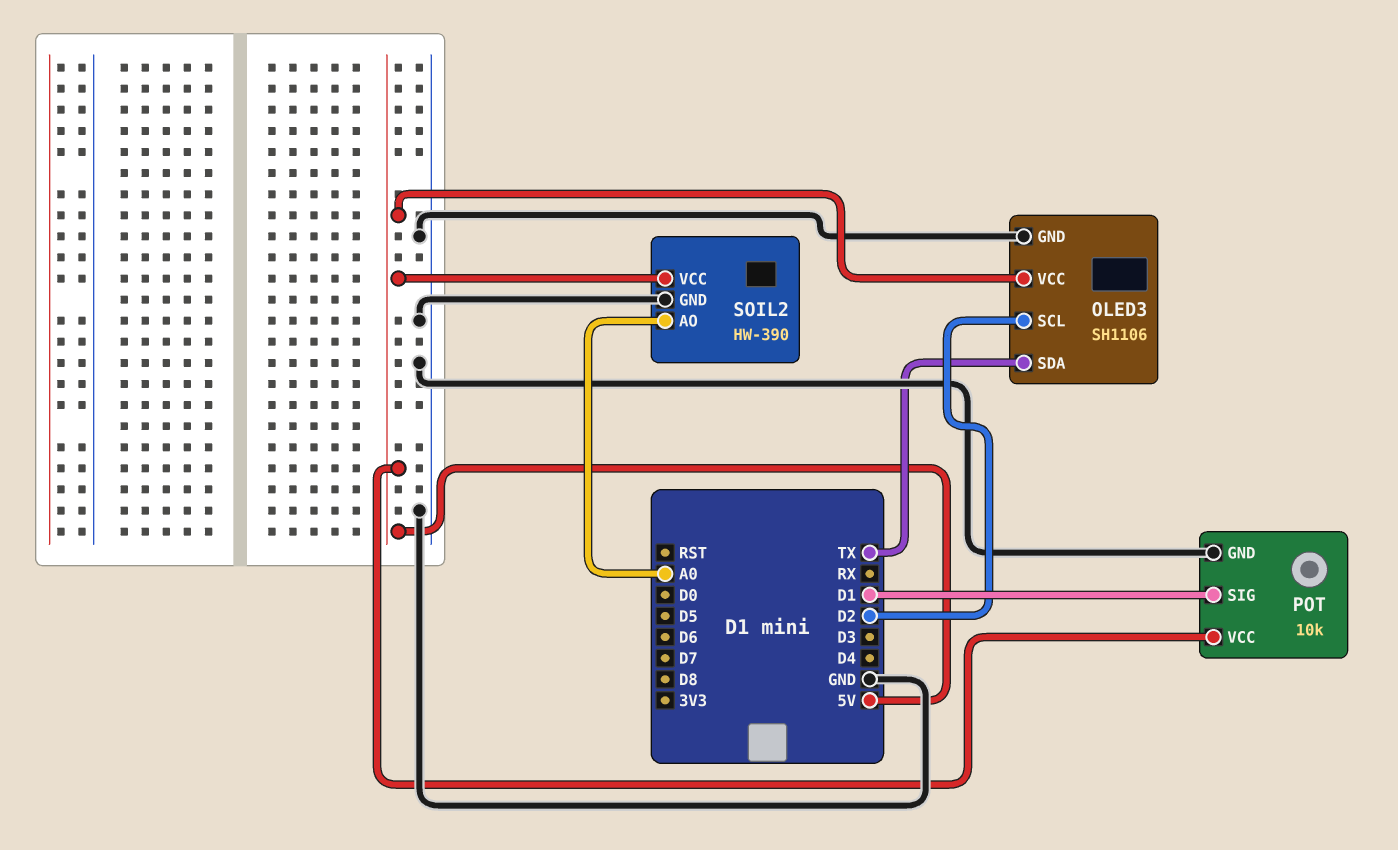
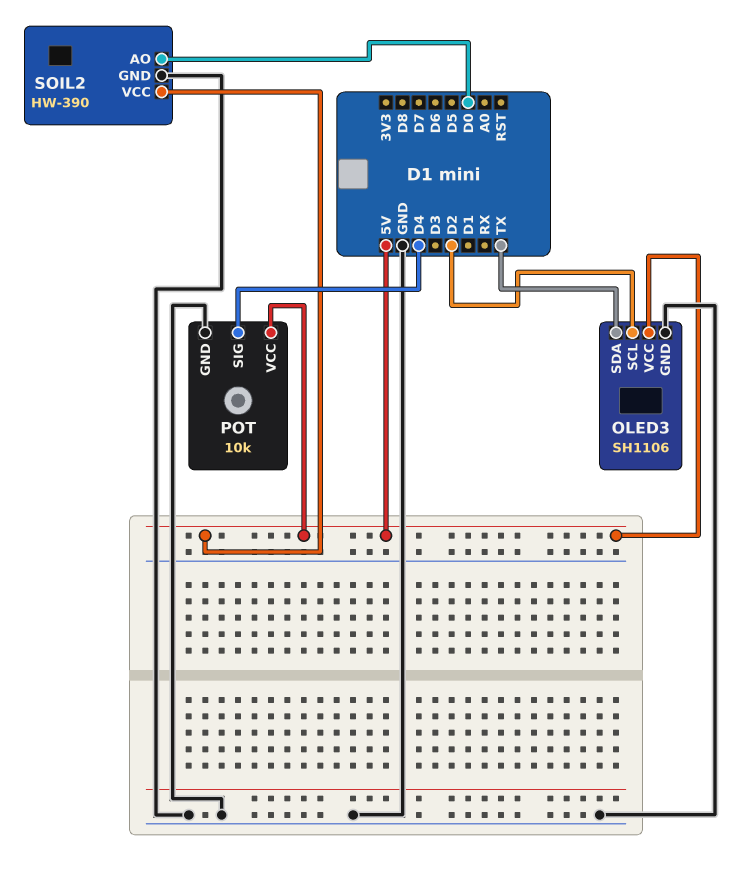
POT pin SIG: D1 -> D4
SOIL2 pin AO: A0 -> D0

